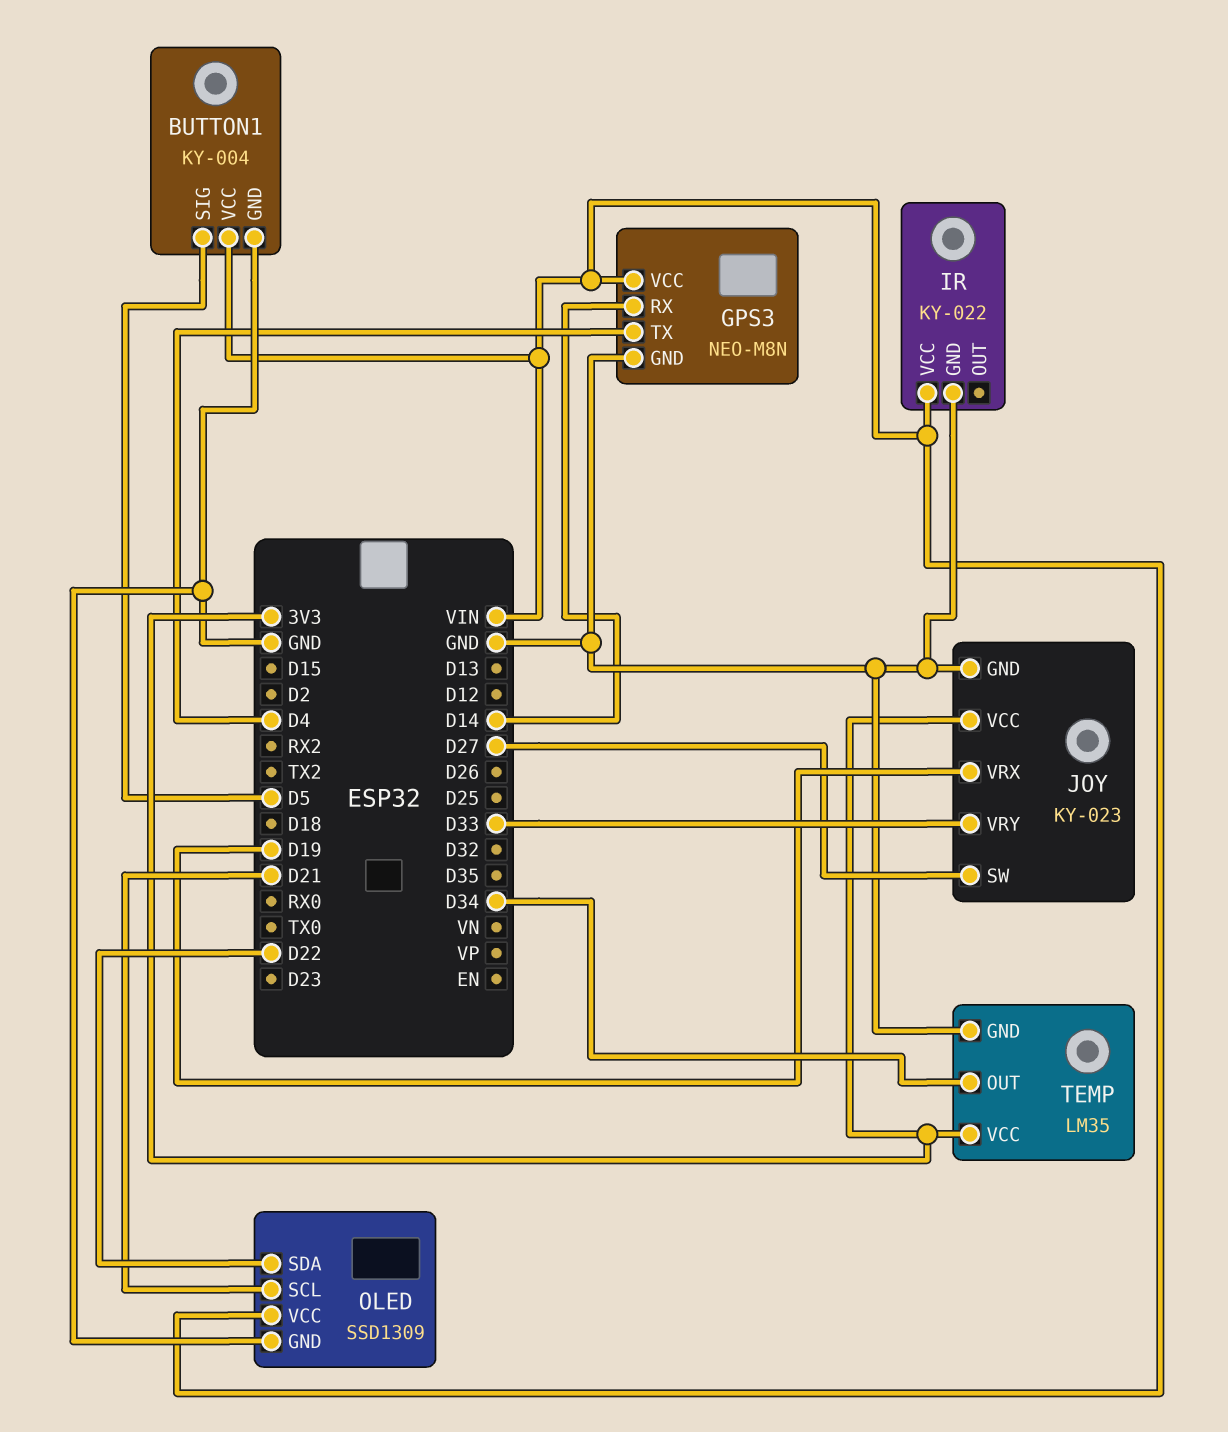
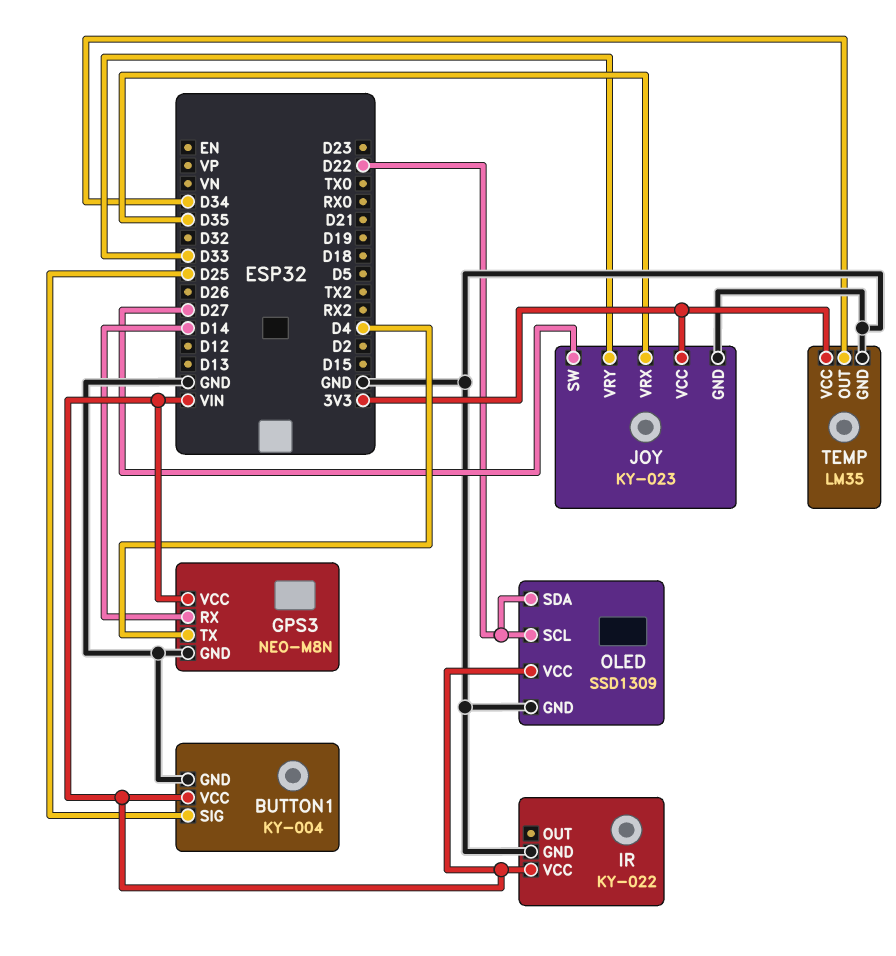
BUTTON1 pin SIG: D5 -> D25
JOY pin VRX: D19 -> D35
OLED pin SCL: D21 -> D22

